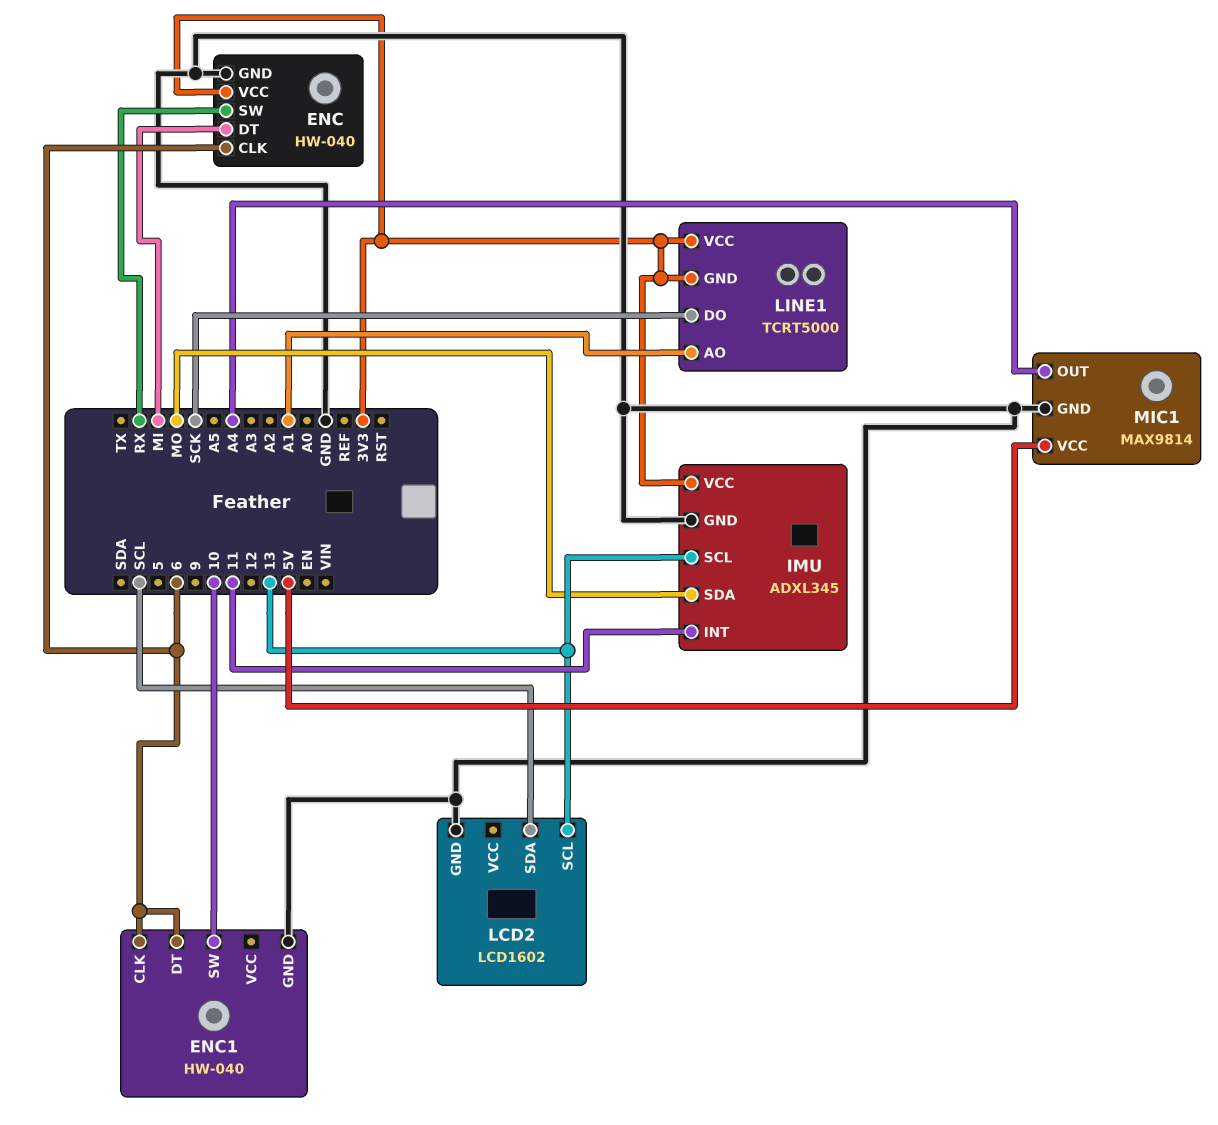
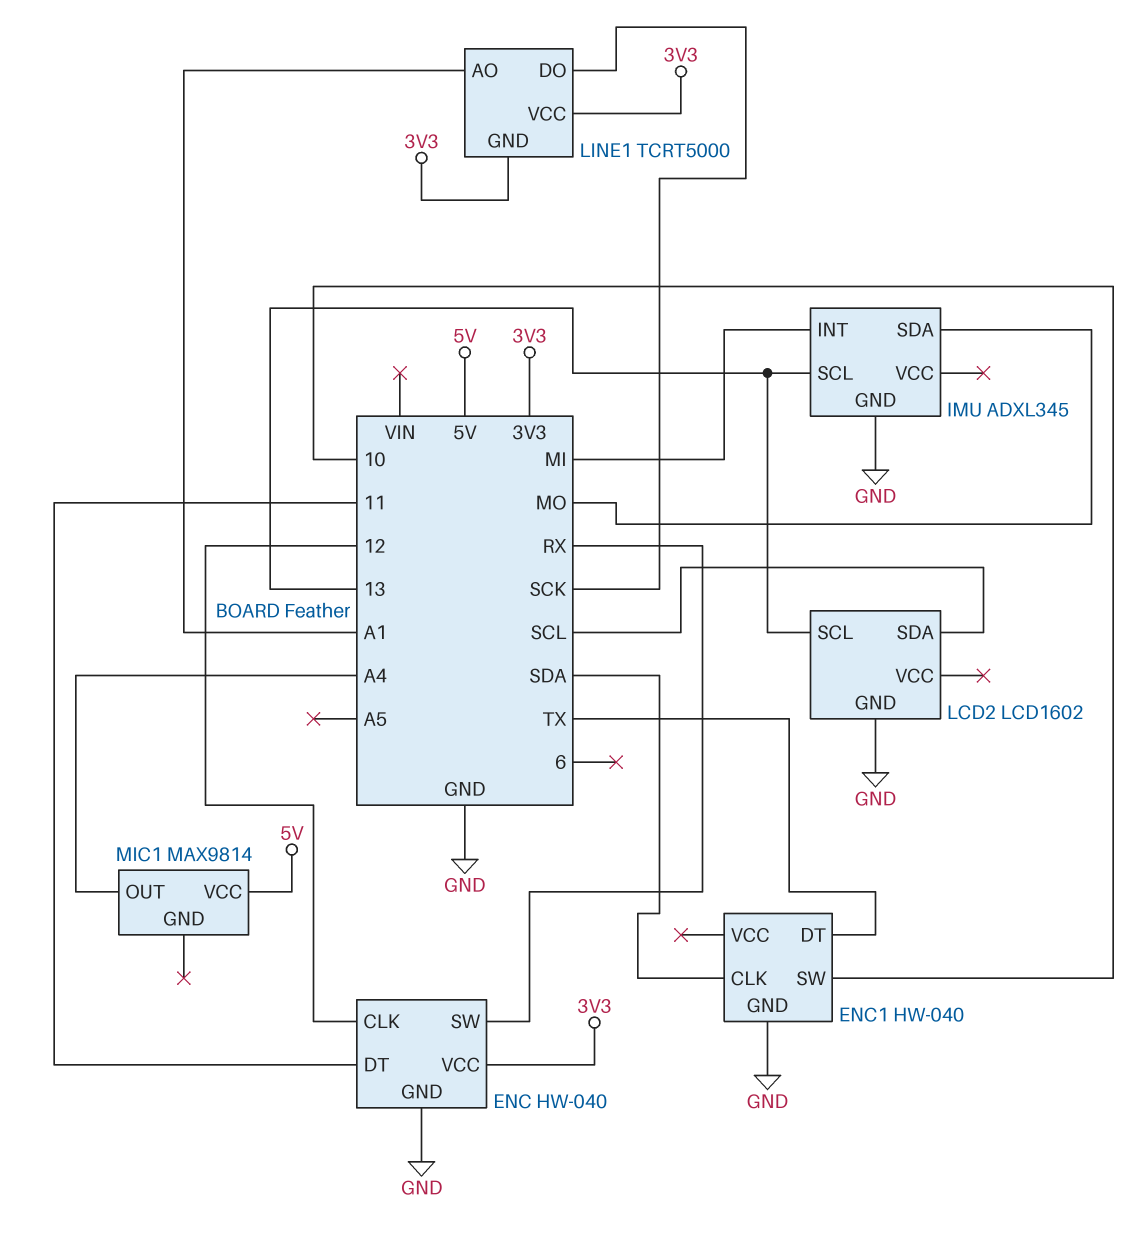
ENC pin CLK: 6 -> 12
ENC pin DT: MI -> 11
ENC1 pin CLK: 6 -> SDA
ENC1 pin DT: 6 -> TX
IMU pin INT: 11 -> MI
IMU pin VCC: 3V3 -> none
MIC1 pin GND: GND -> none

